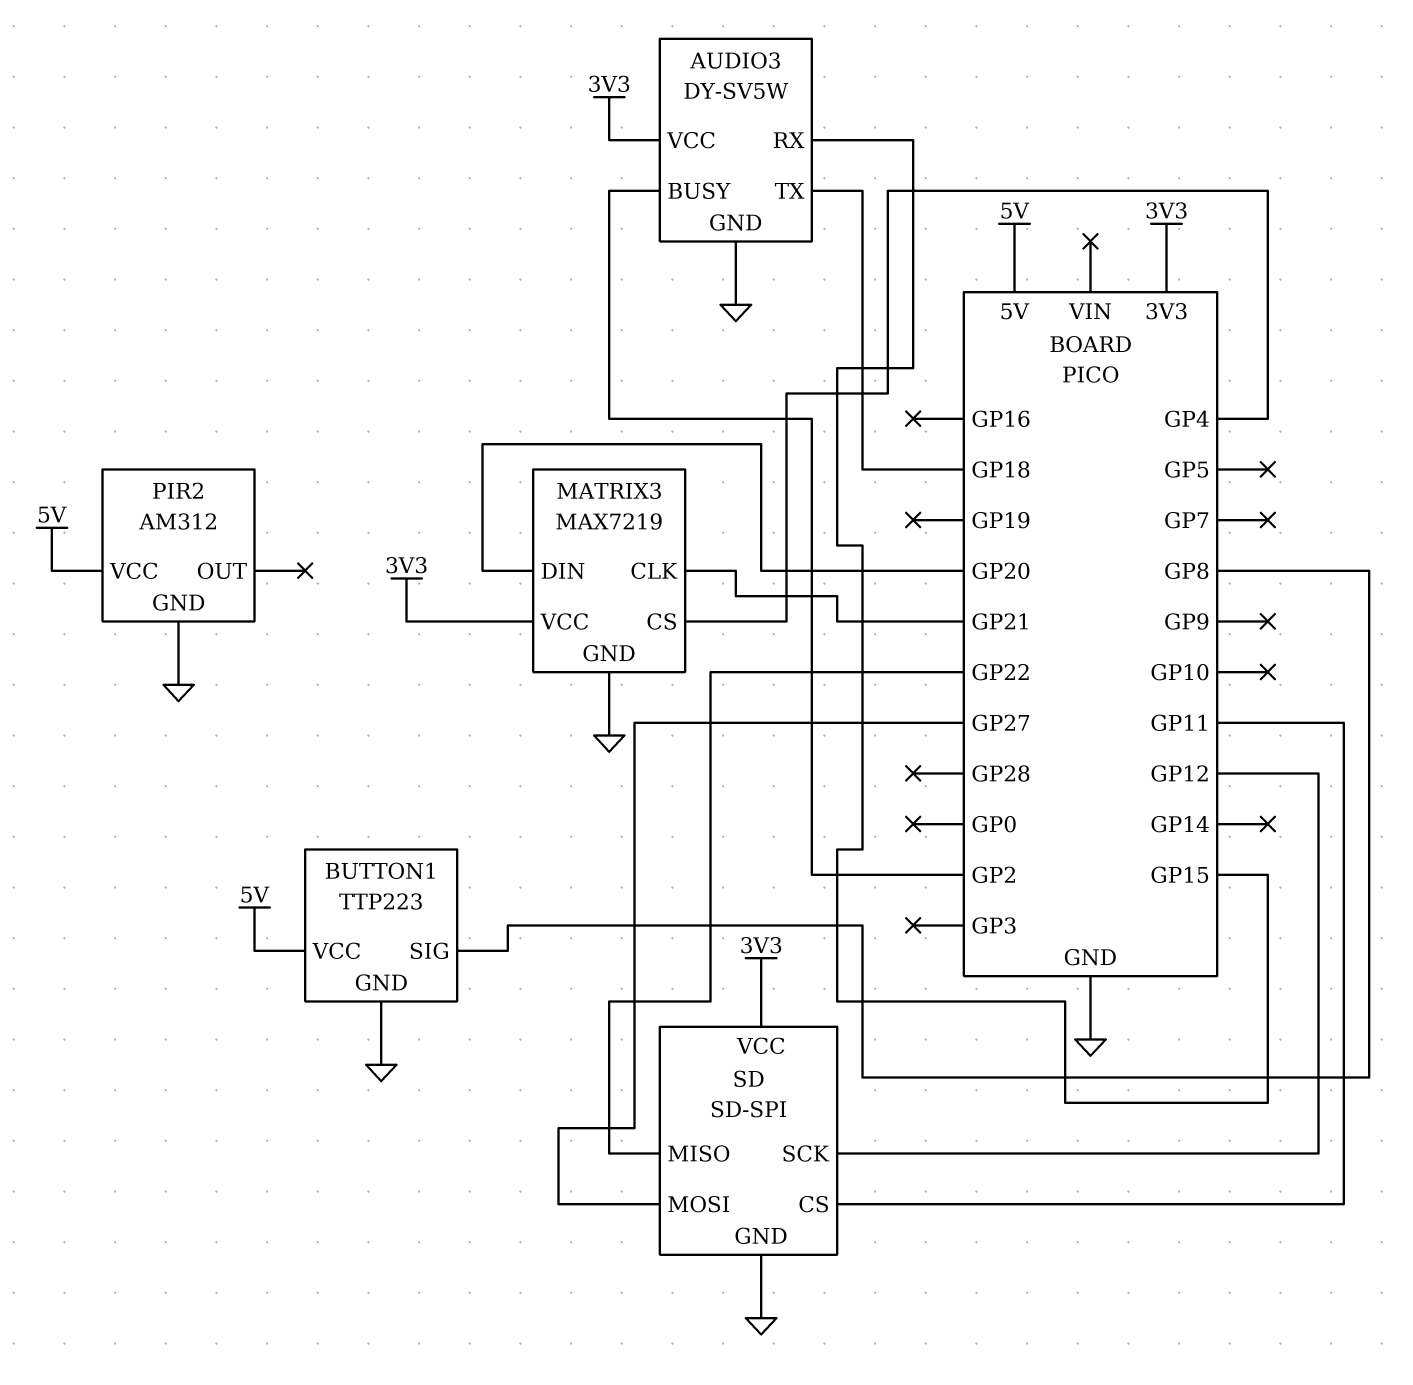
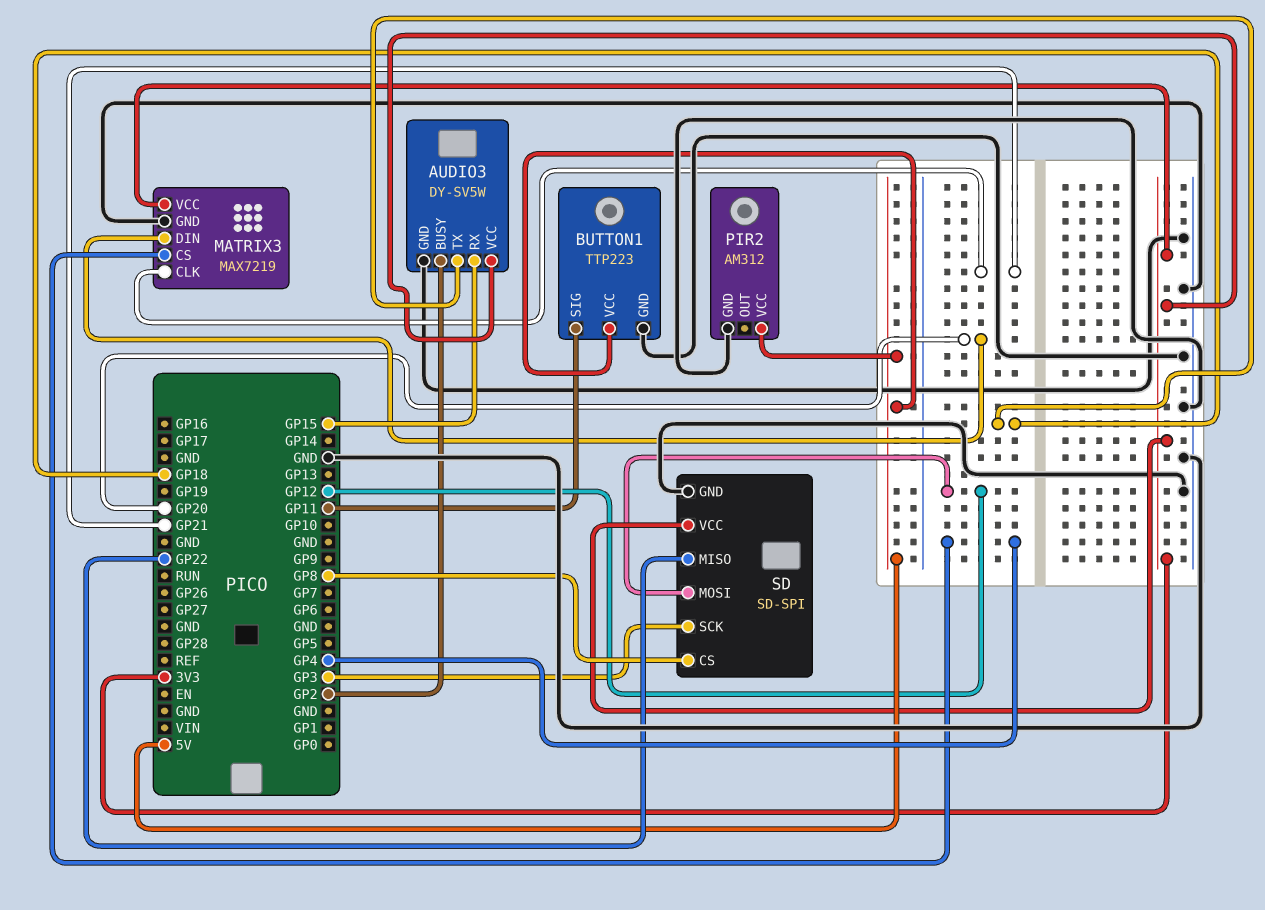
BUTTON1 pin SIG: GP8 -> GP11
SD pin CS: GP11 -> GP8
SD pin MOSI: GP27 -> GP12
SD pin SCK: GP12 -> GP3

